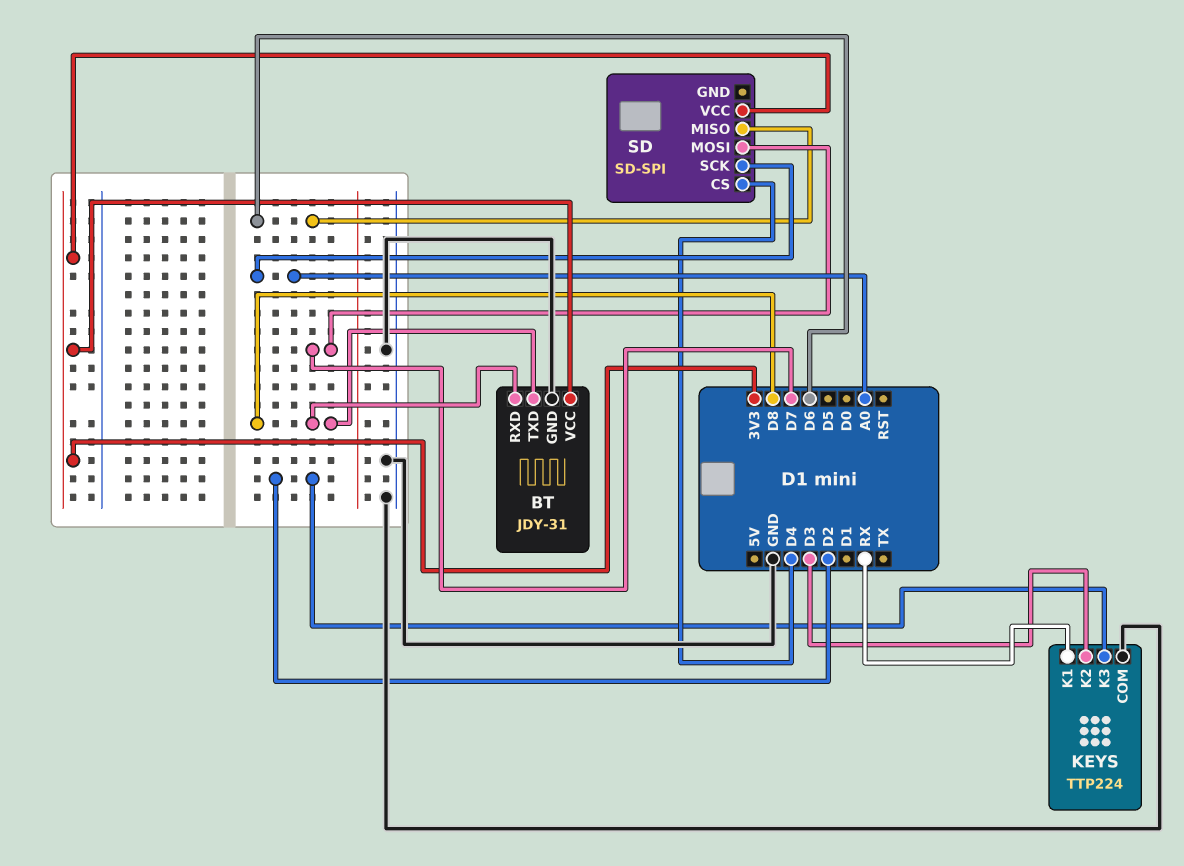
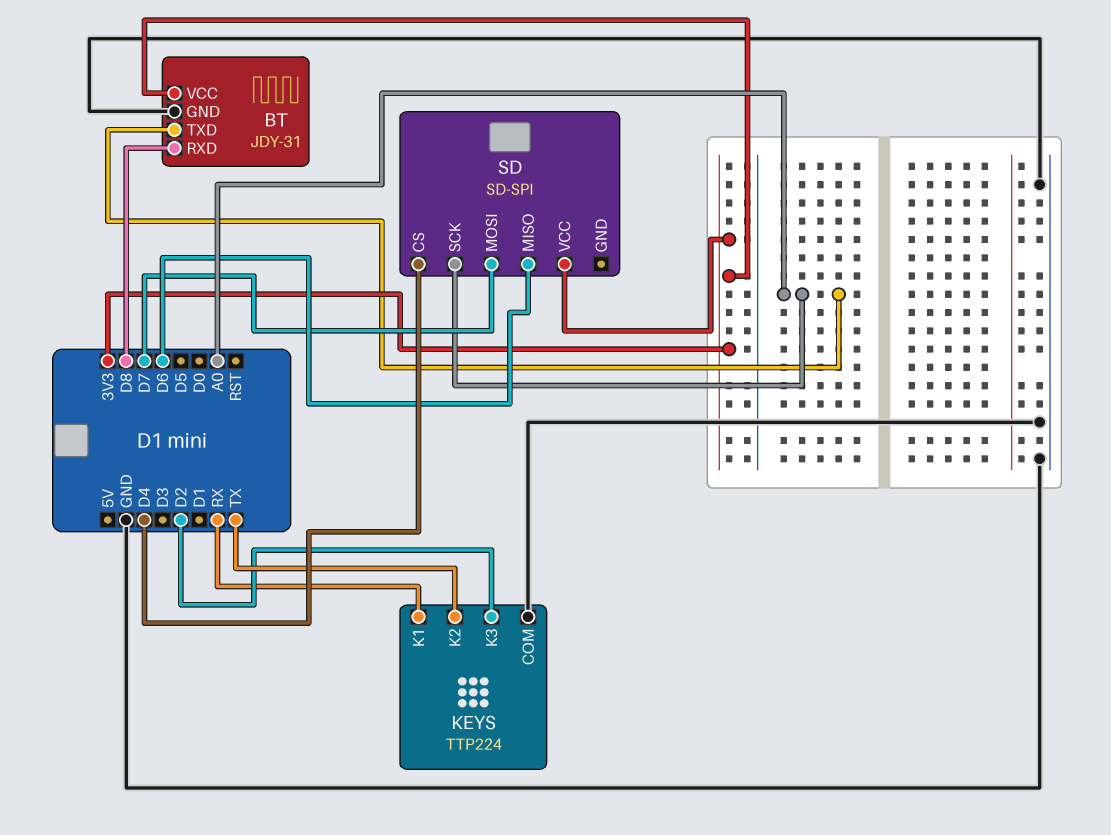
BT pin TXD: D8 -> A0
KEYS pin K2: D3 -> TX

